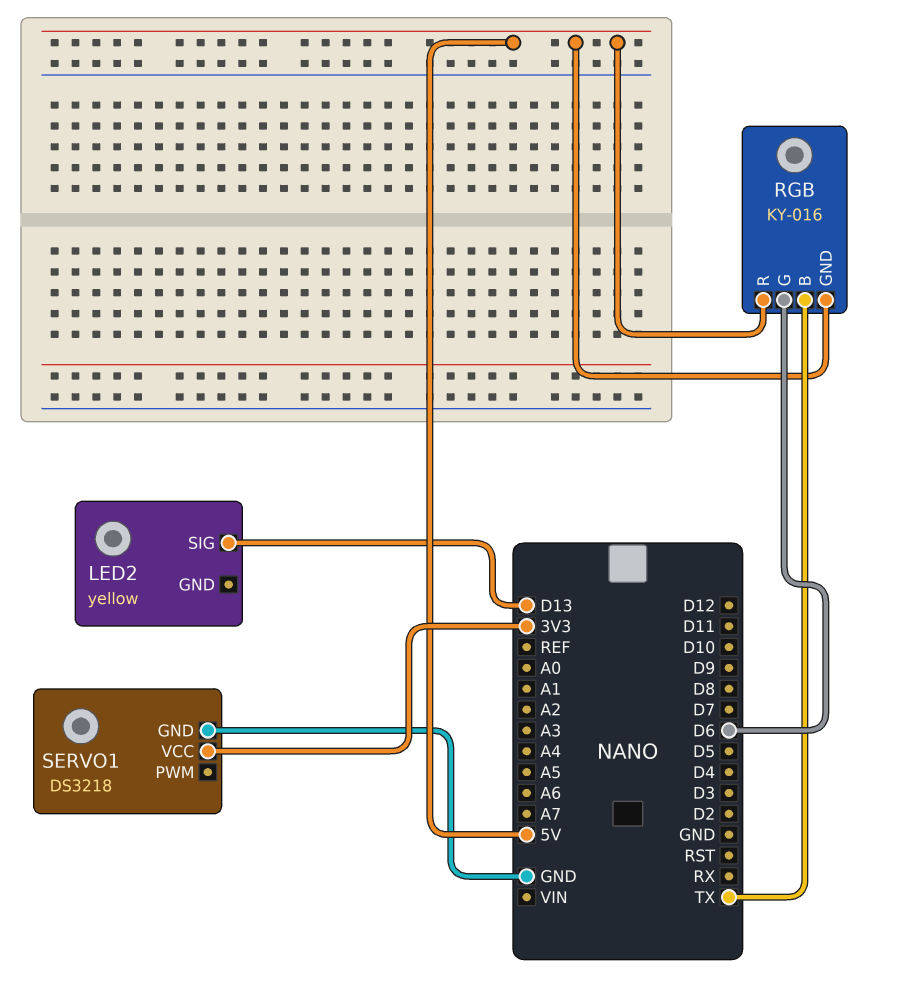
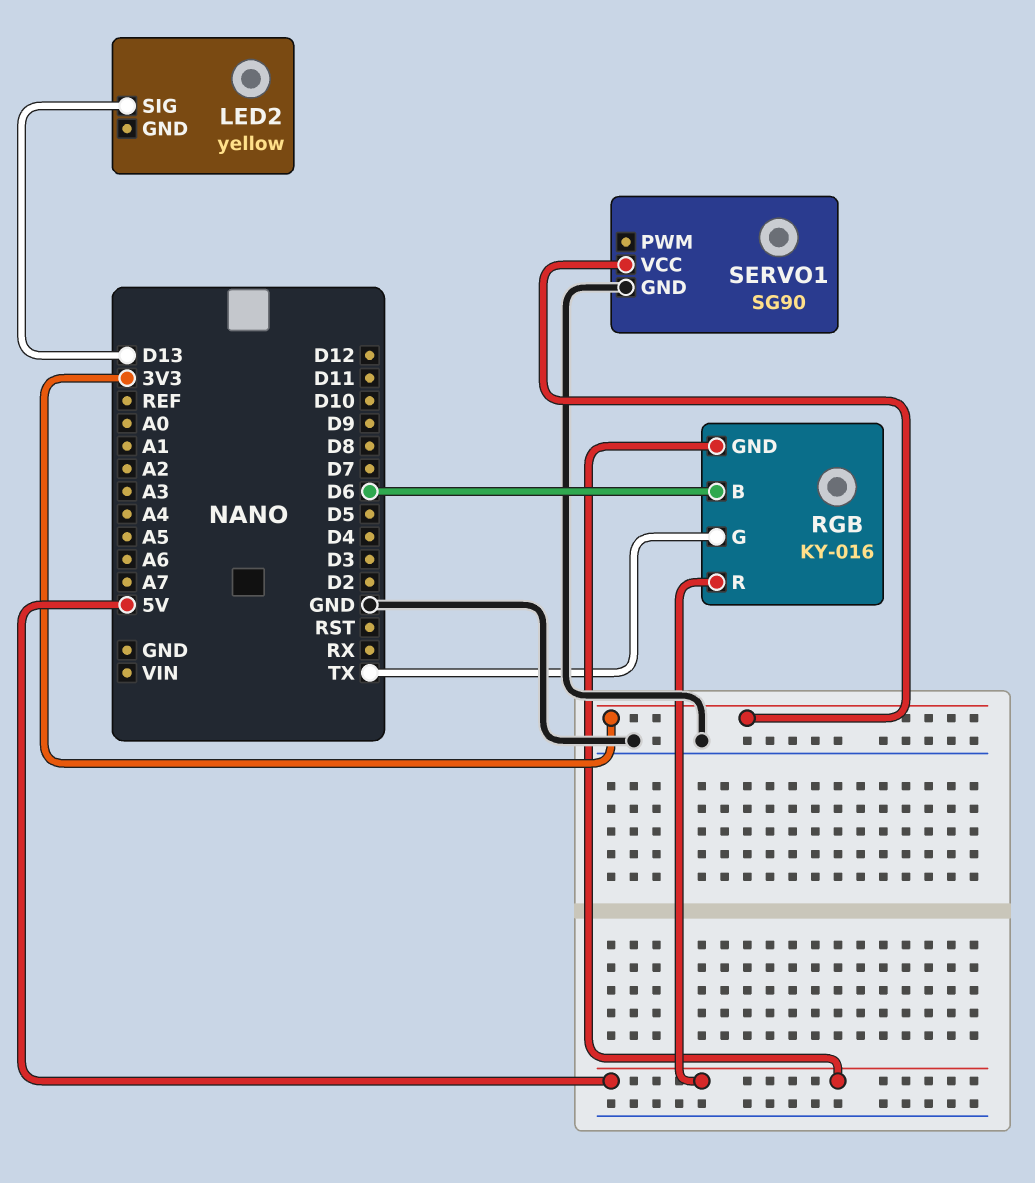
RGB pin B: TX -> D6
RGB pin G: D6 -> TX
SERVO1: DS3218 -> SG90

